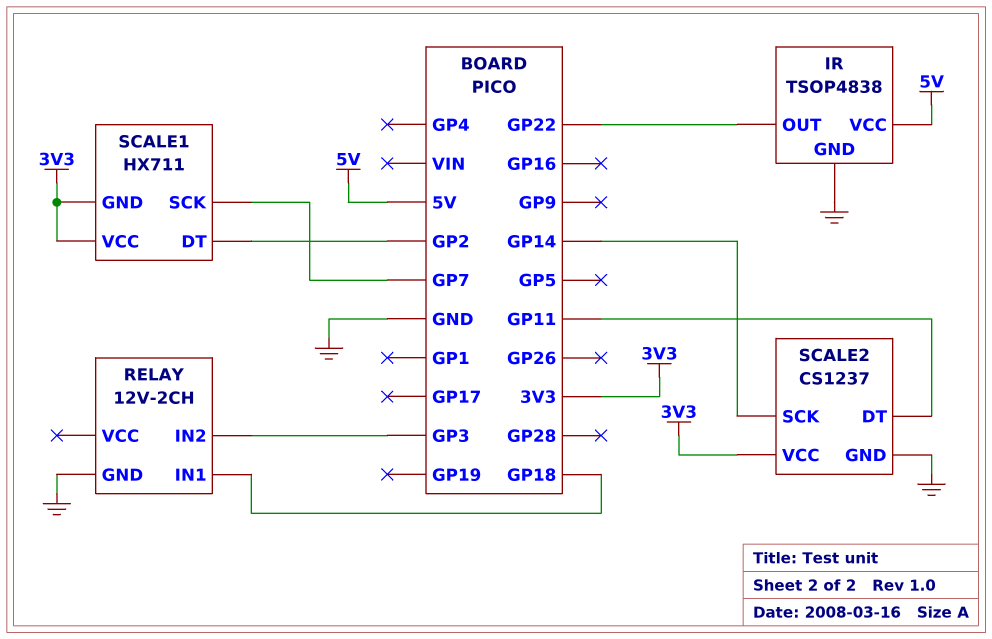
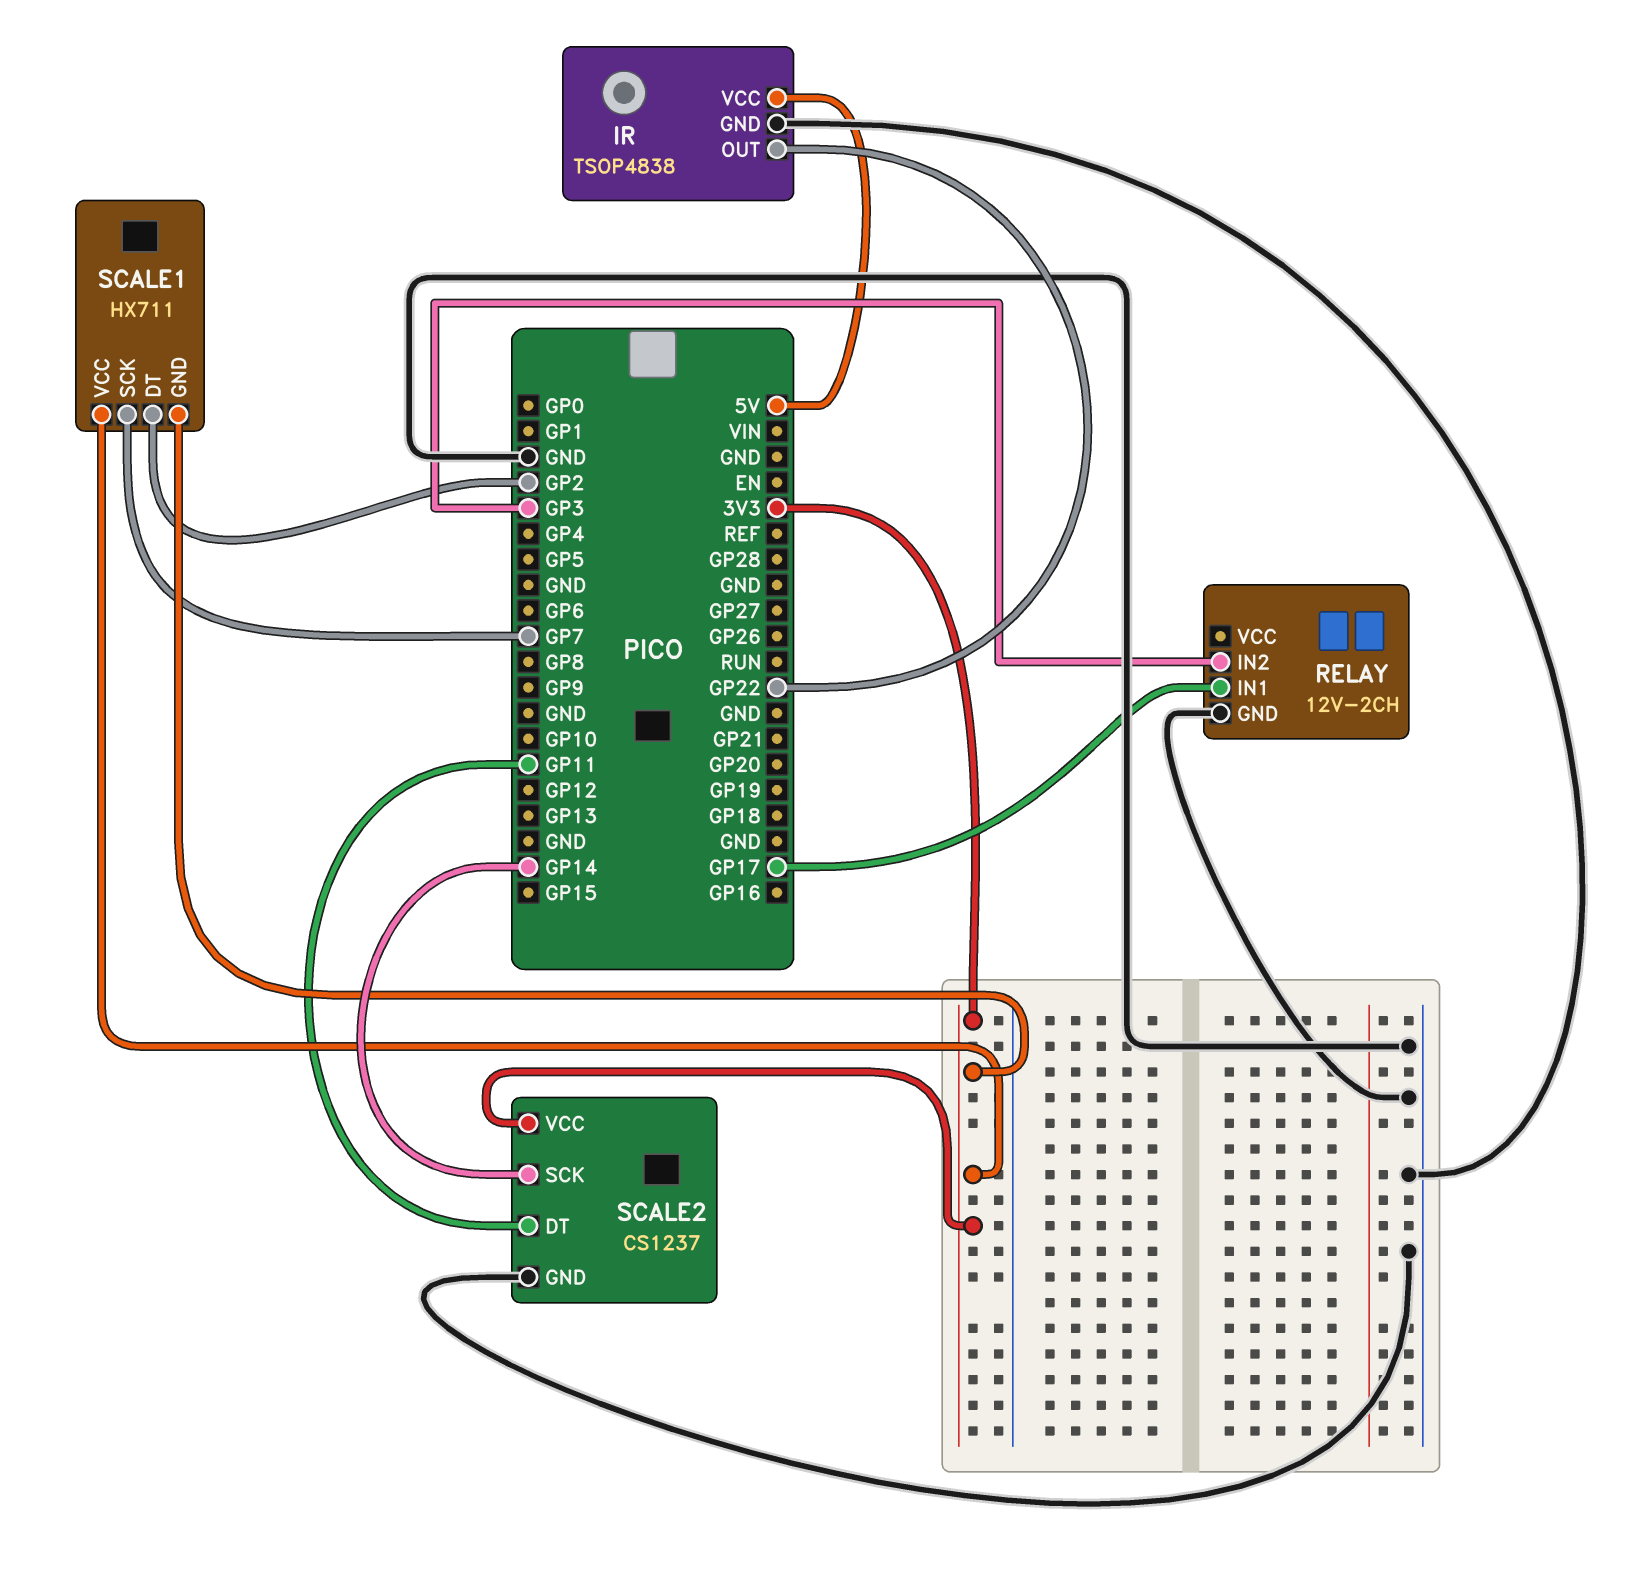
RELAY pin IN1: GP18 -> GP17

